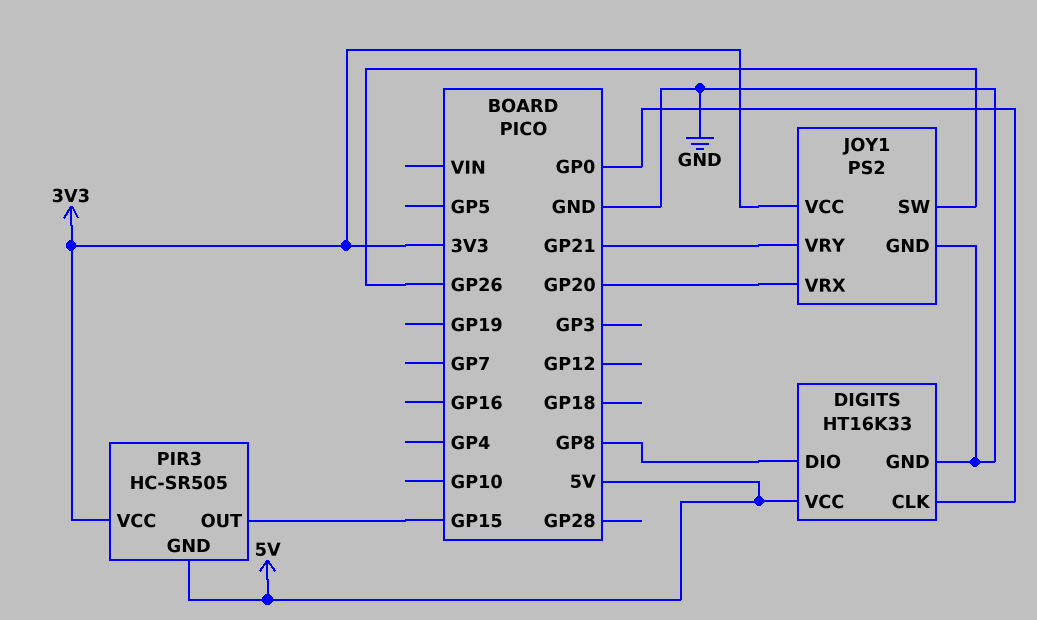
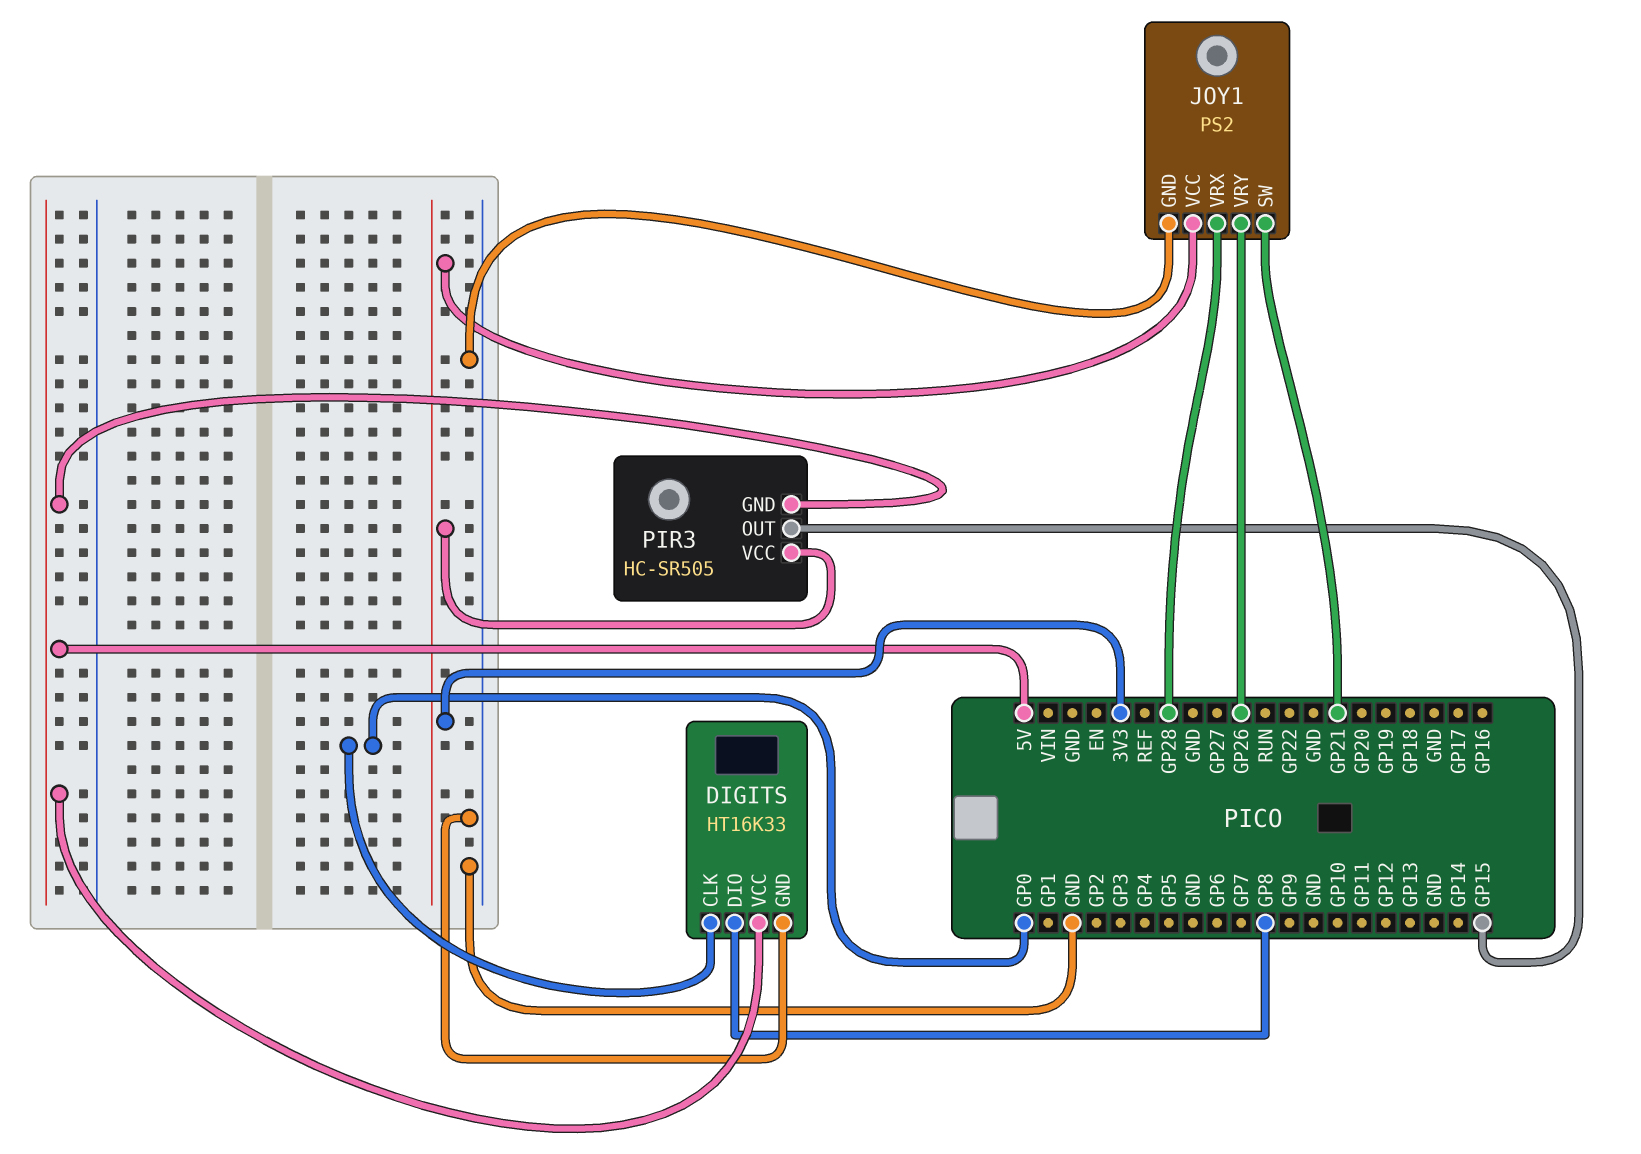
JOY1 pin SW: GP26 -> GP21
JOY1 pin VRX: GP20 -> GP28
JOY1 pin VRY: GP21 -> GP26

